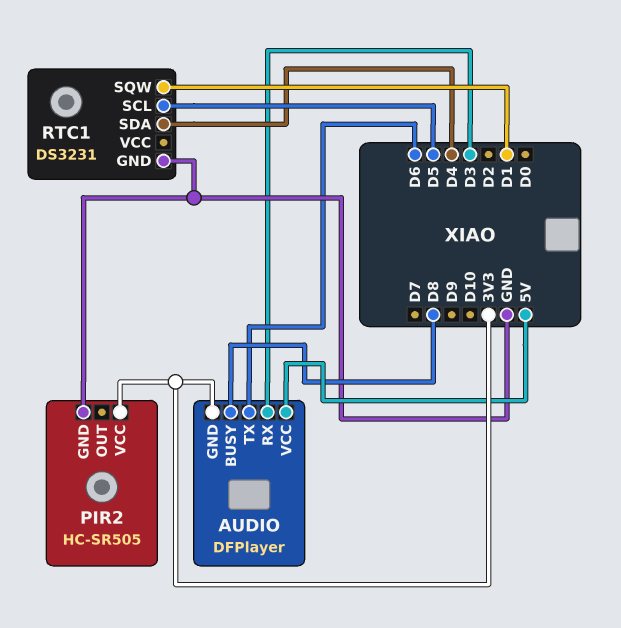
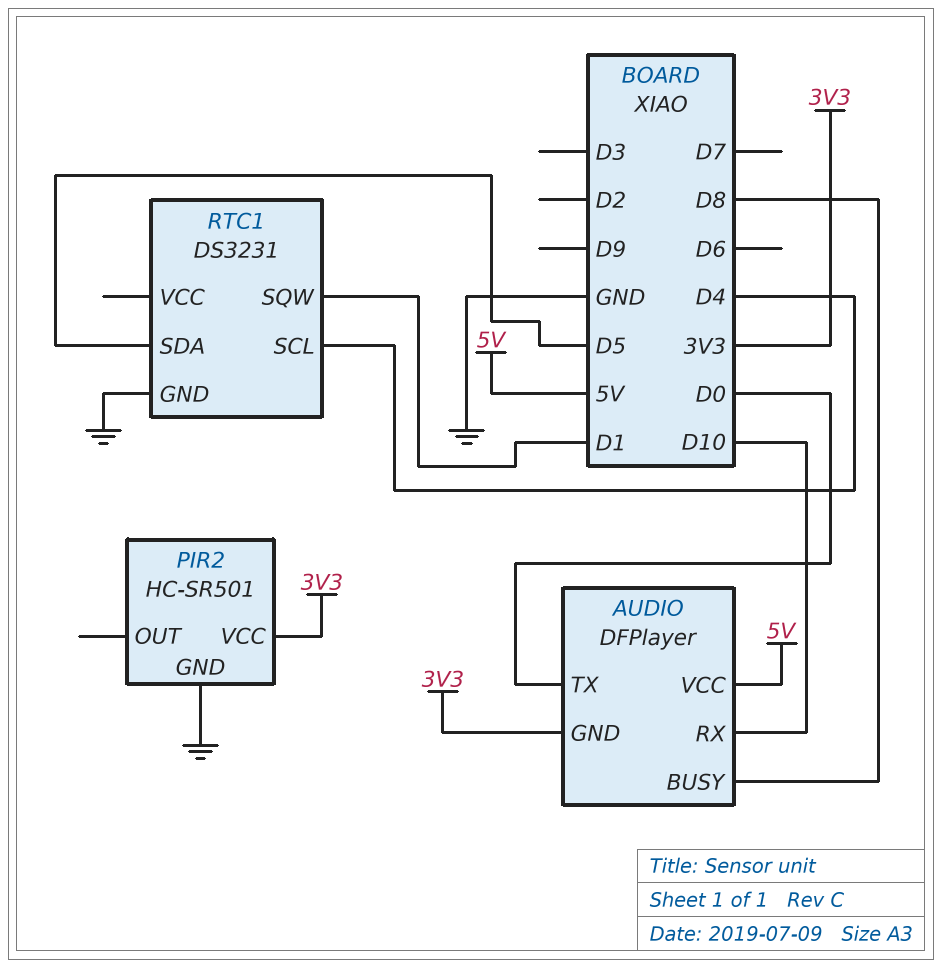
AUDIO pin RX: D3 -> D10
AUDIO pin TX: D6 -> D0
PIR2: HC-SR505 -> HC-SR501
RTC1 pin SCL: D5 -> D4
RTC1 pin SDA: D4 -> D5

